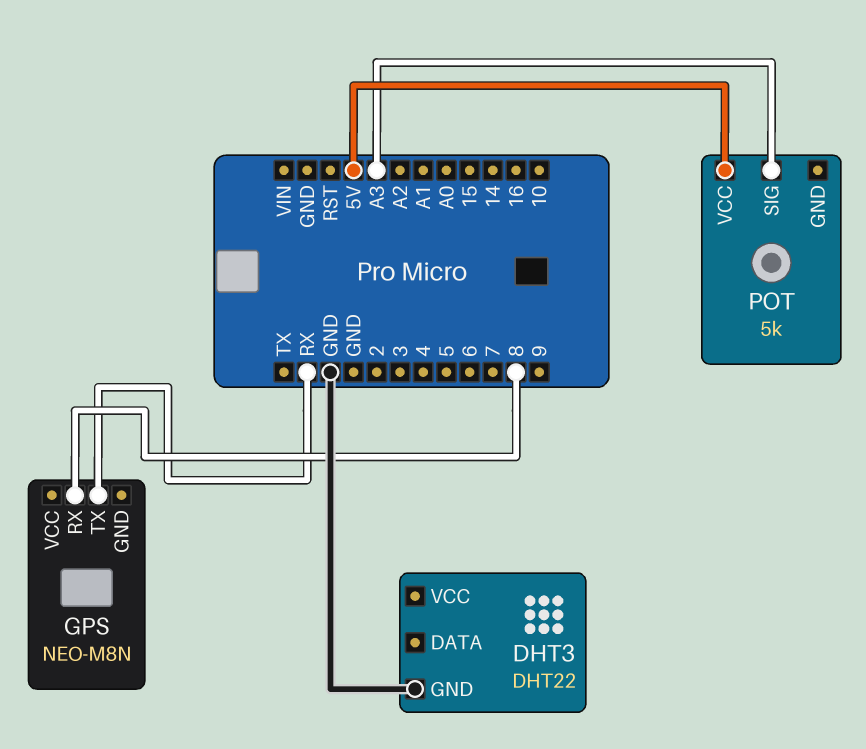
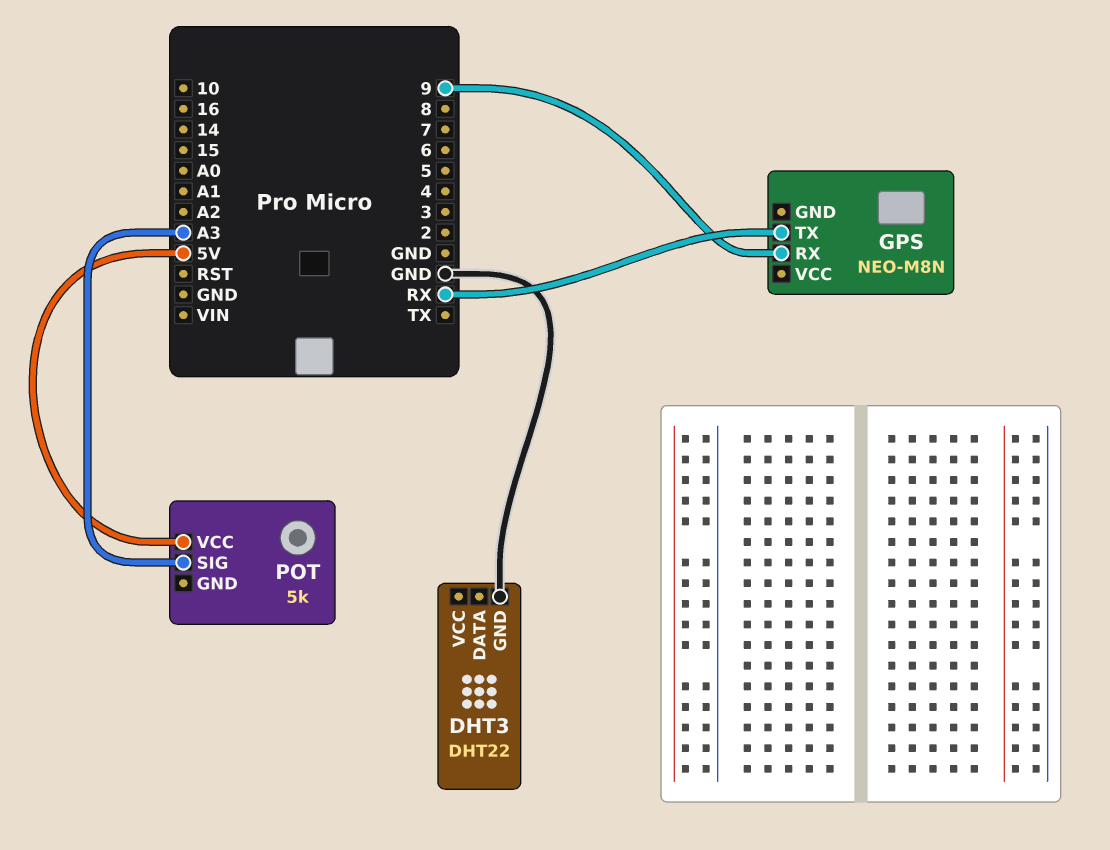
GPS pin RX: 8 -> 9

